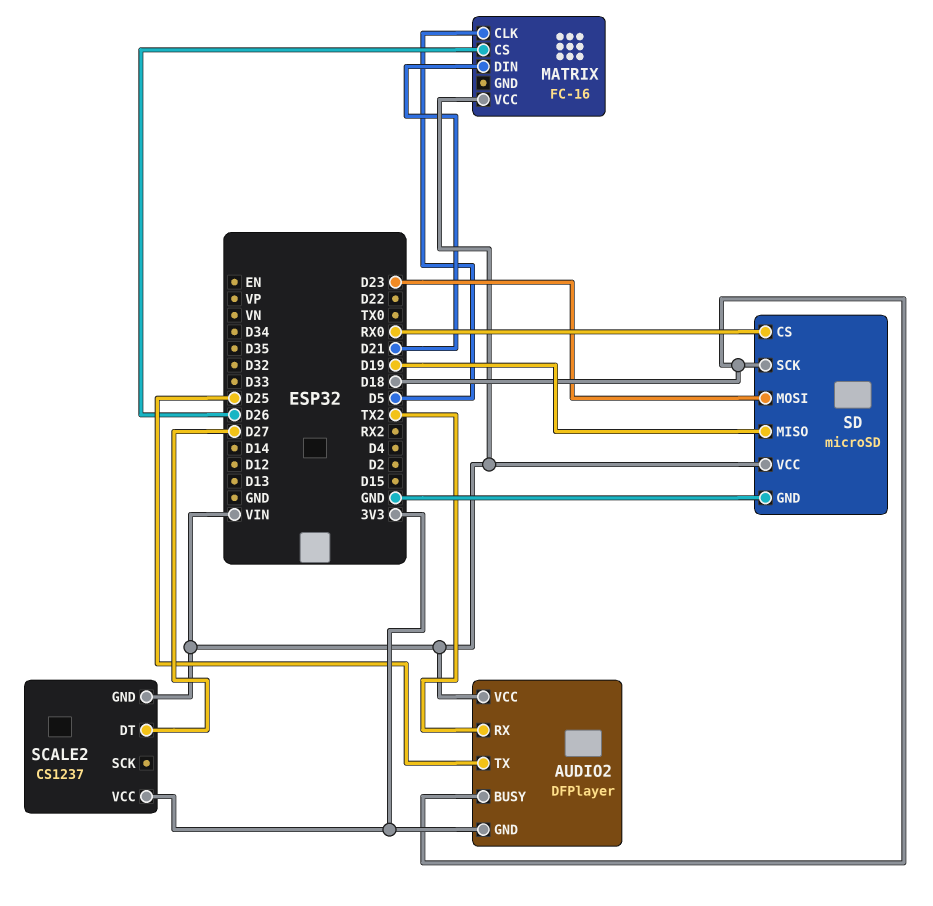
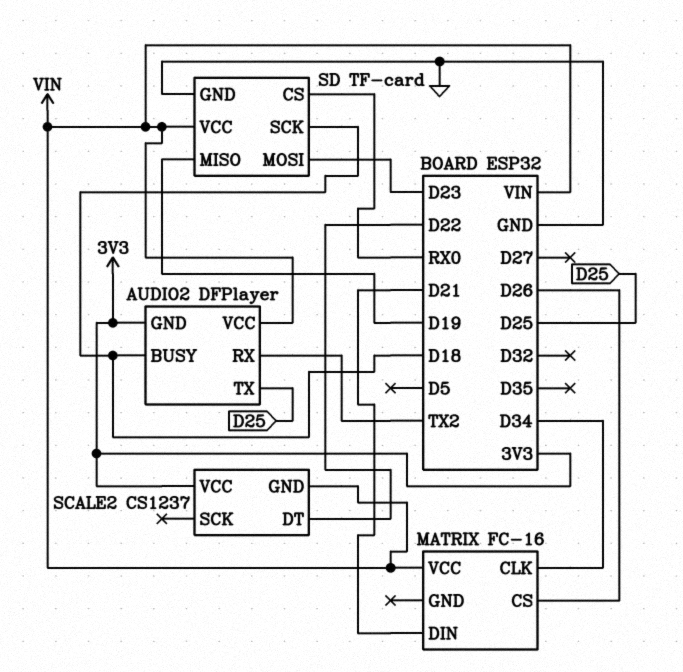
MATRIX pin CLK: D5 -> D34
SCALE2 pin DT: D27 -> D22
SD: microSD -> TF-card

